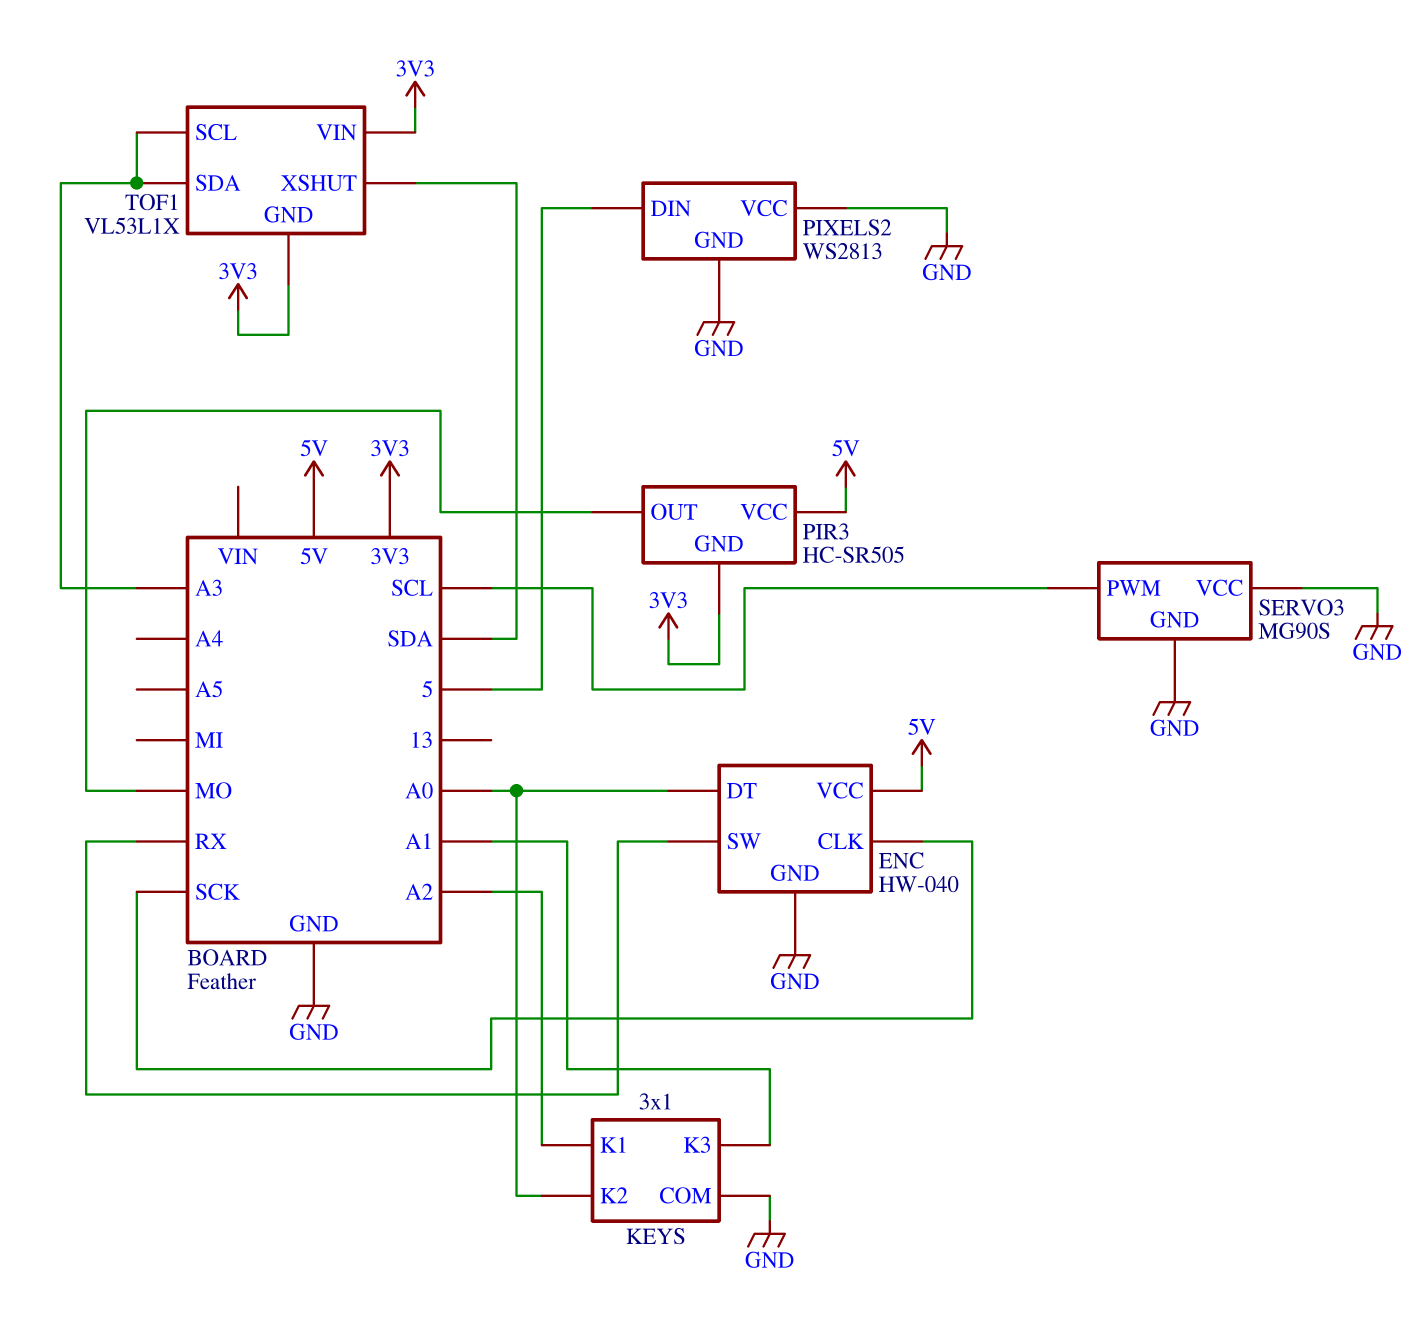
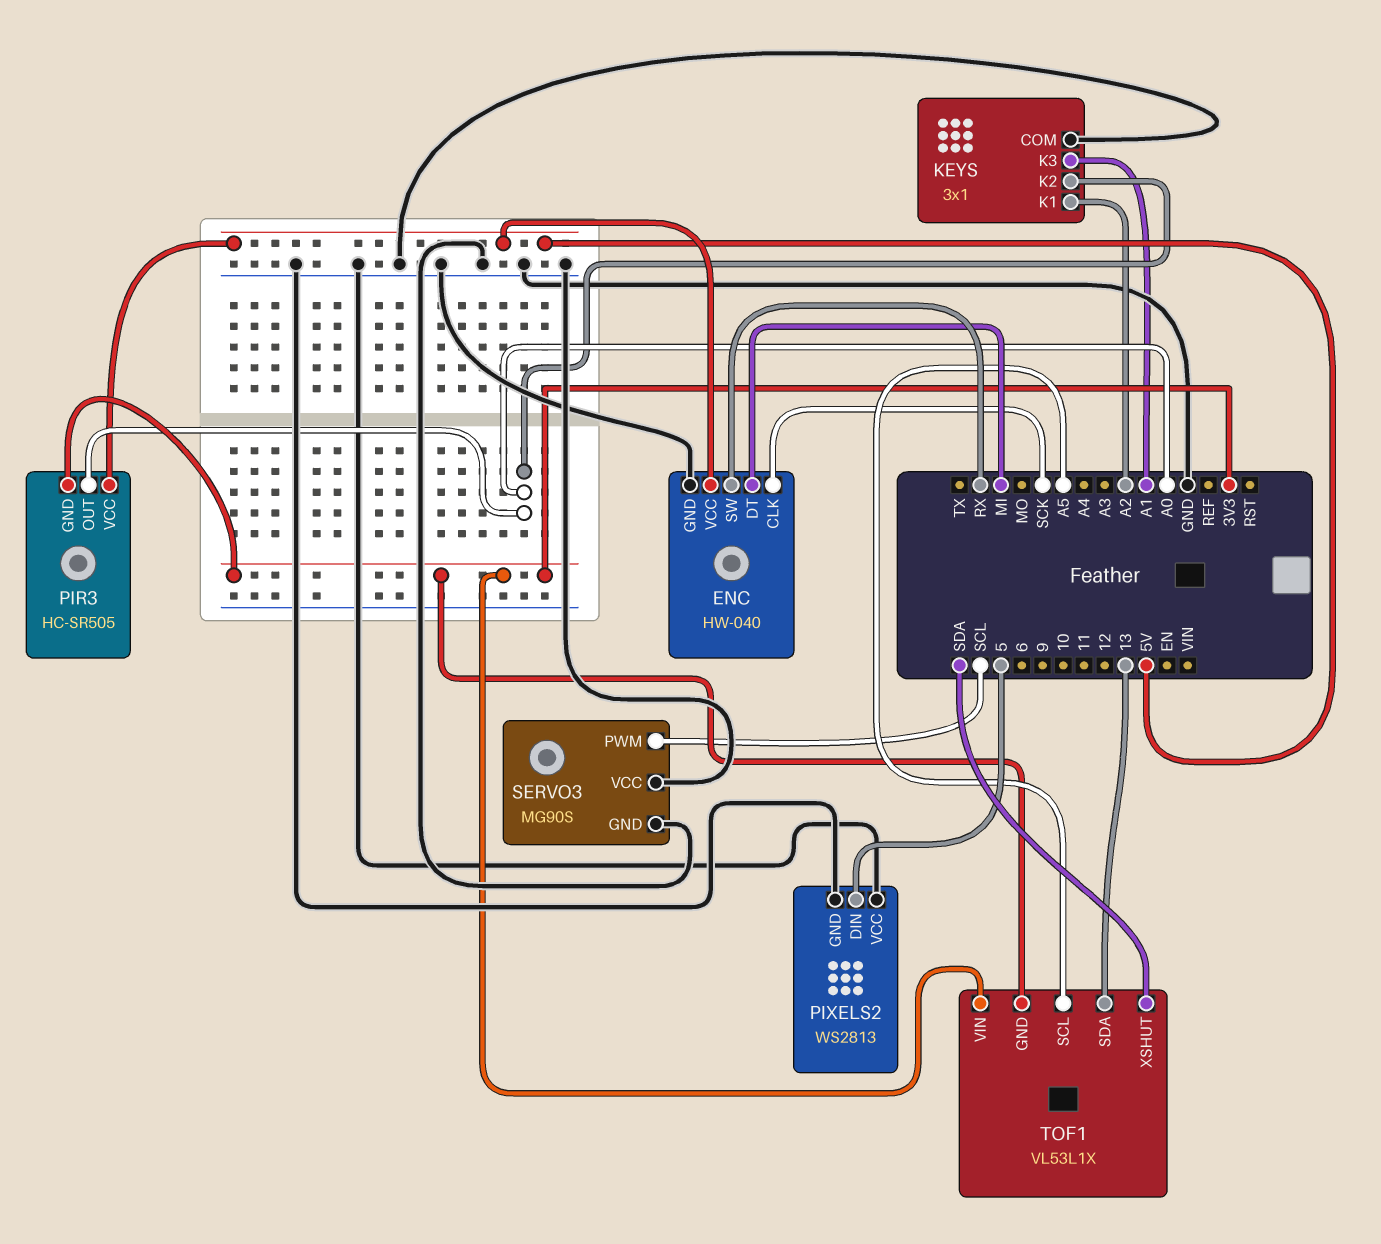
ENC pin DT: A0 -> MI
PIR3 pin OUT: MO -> A0
TOF1 pin SCL: A3 -> A5
TOF1 pin SDA: A3 -> 13

